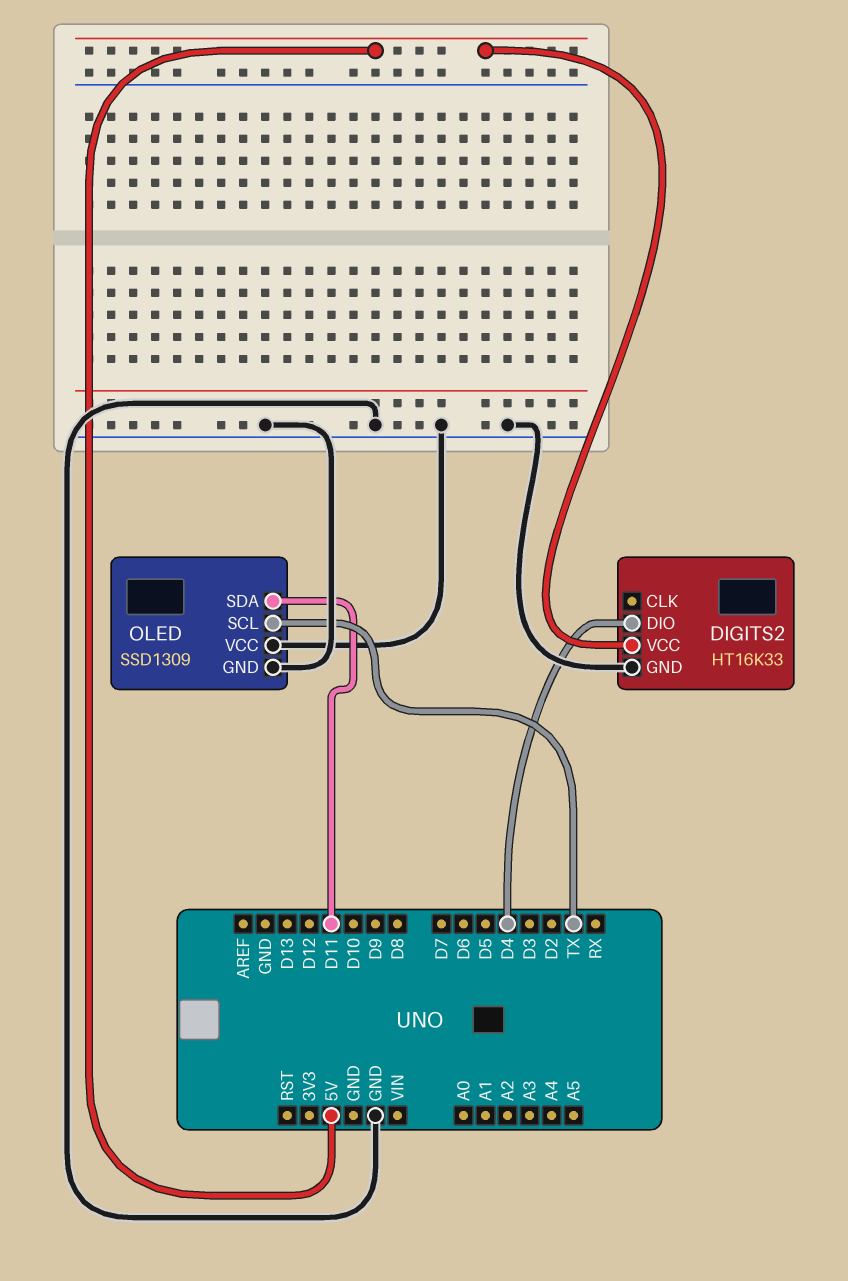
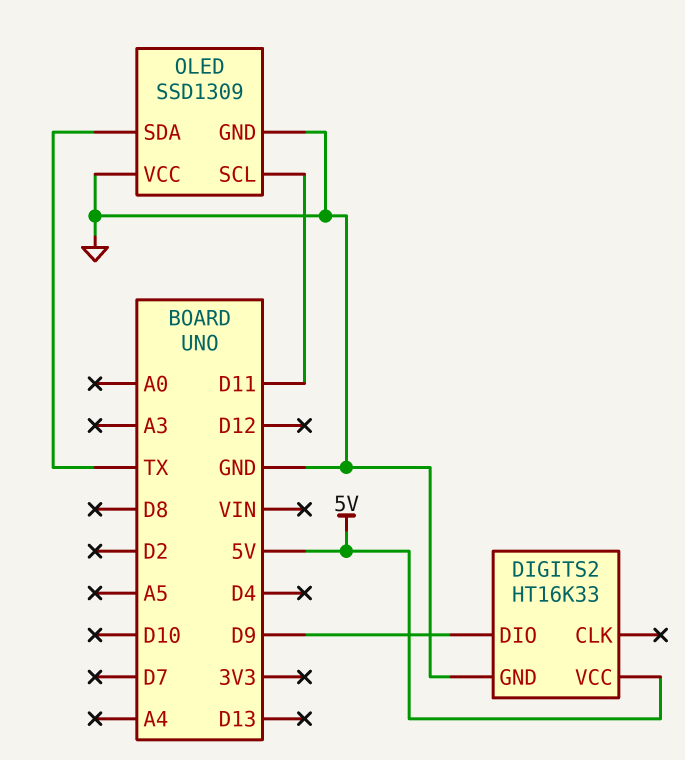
DIGITS2 pin DIO: D4 -> D9
OLED pin SCL: TX -> D11
OLED pin SDA: D11 -> TX

